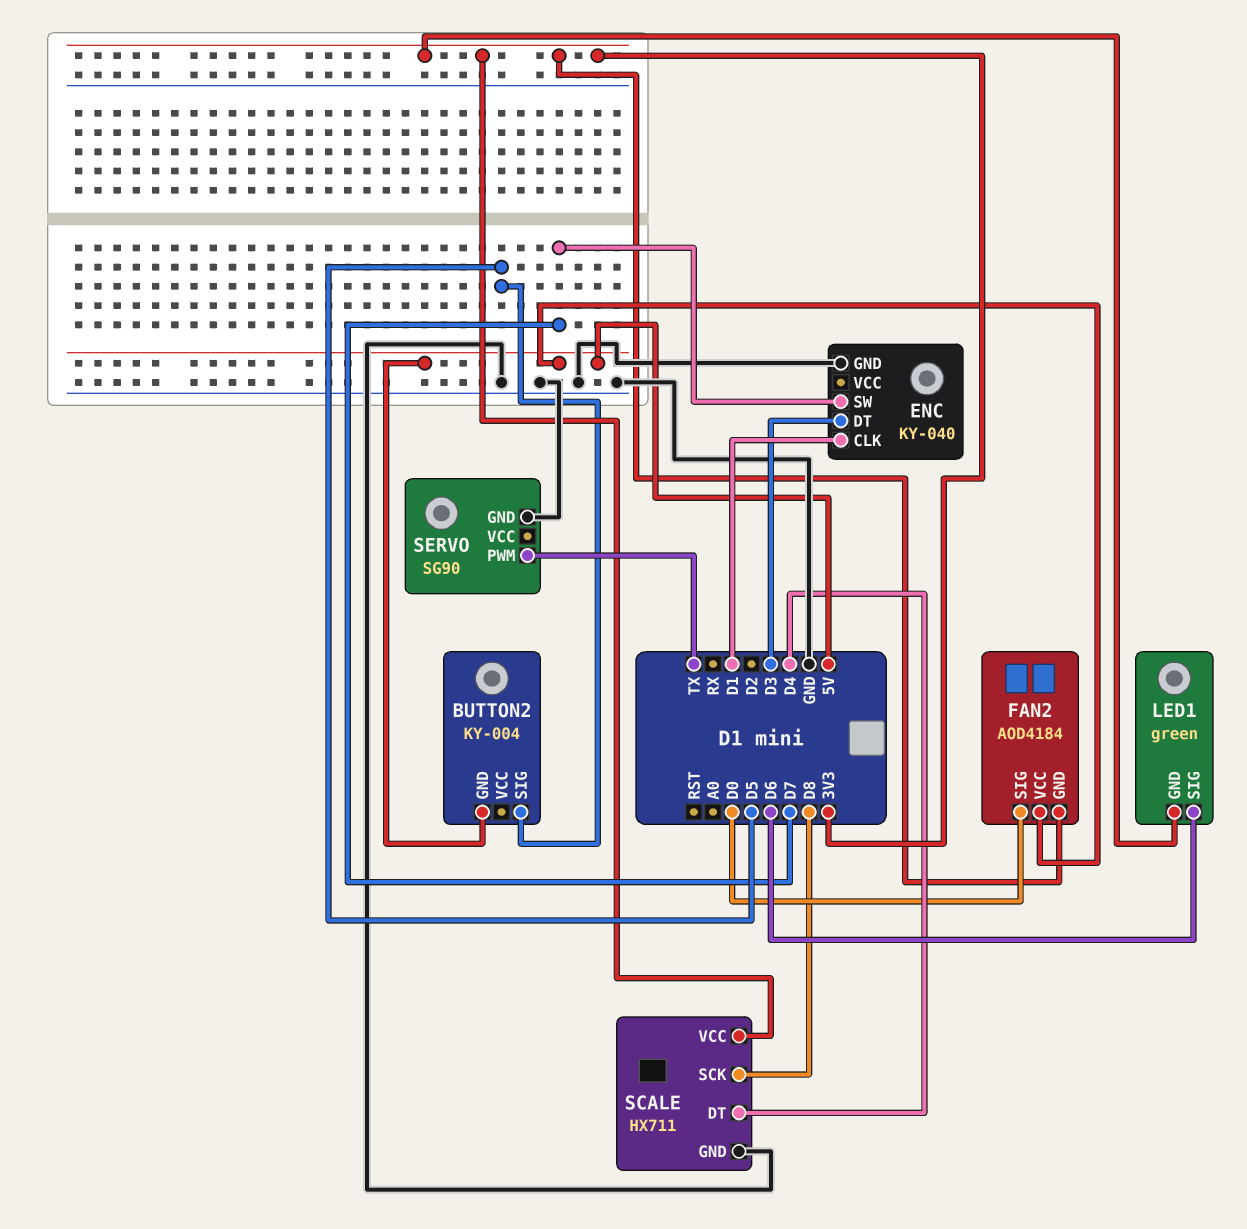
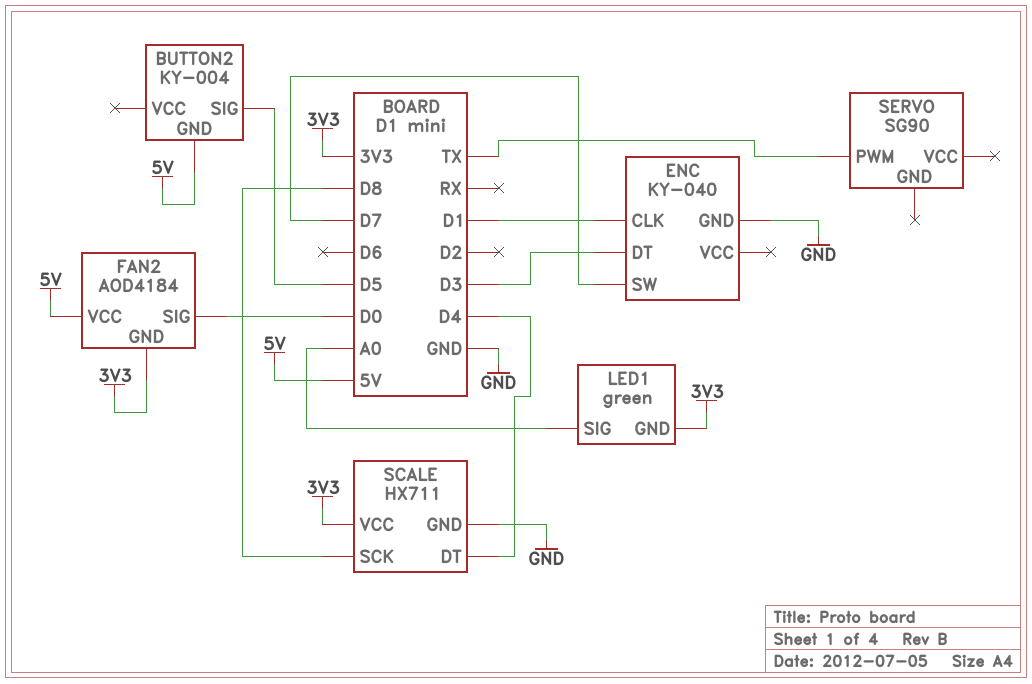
LED1 pin SIG: D6 -> A0
SERVO pin GND: GND -> none

